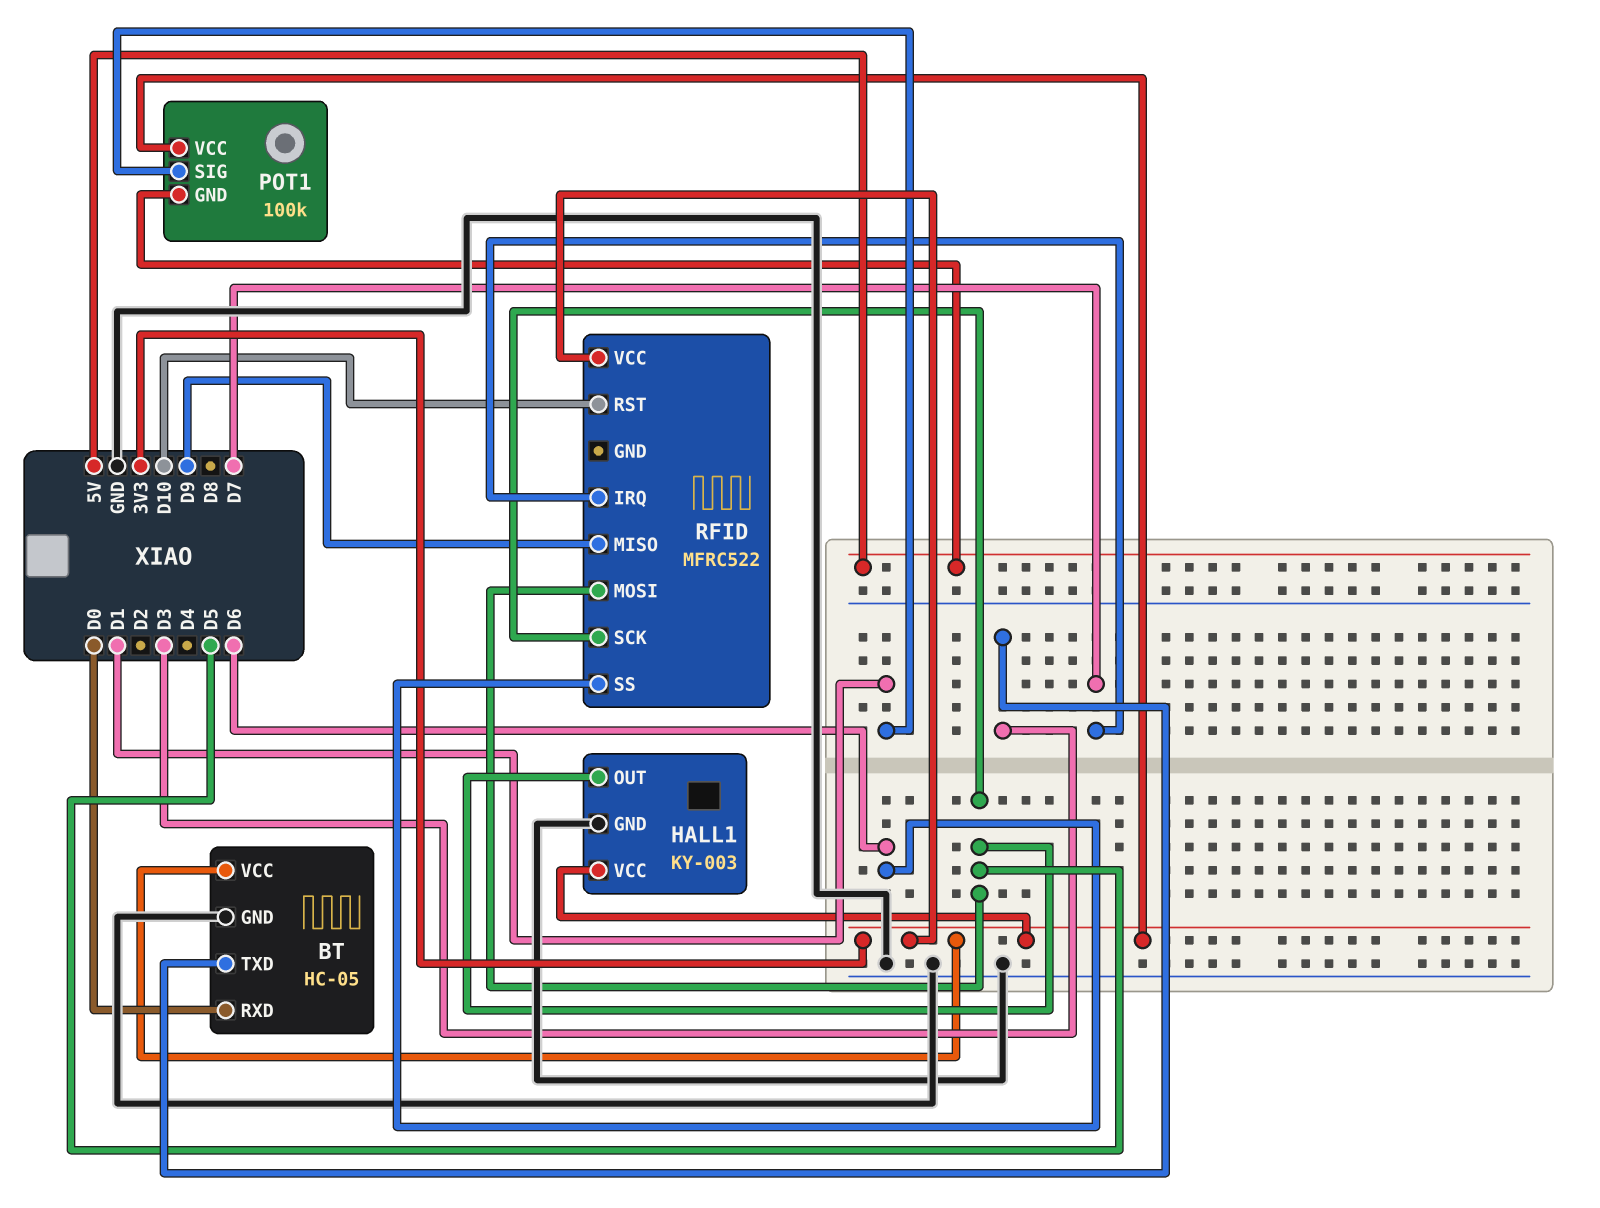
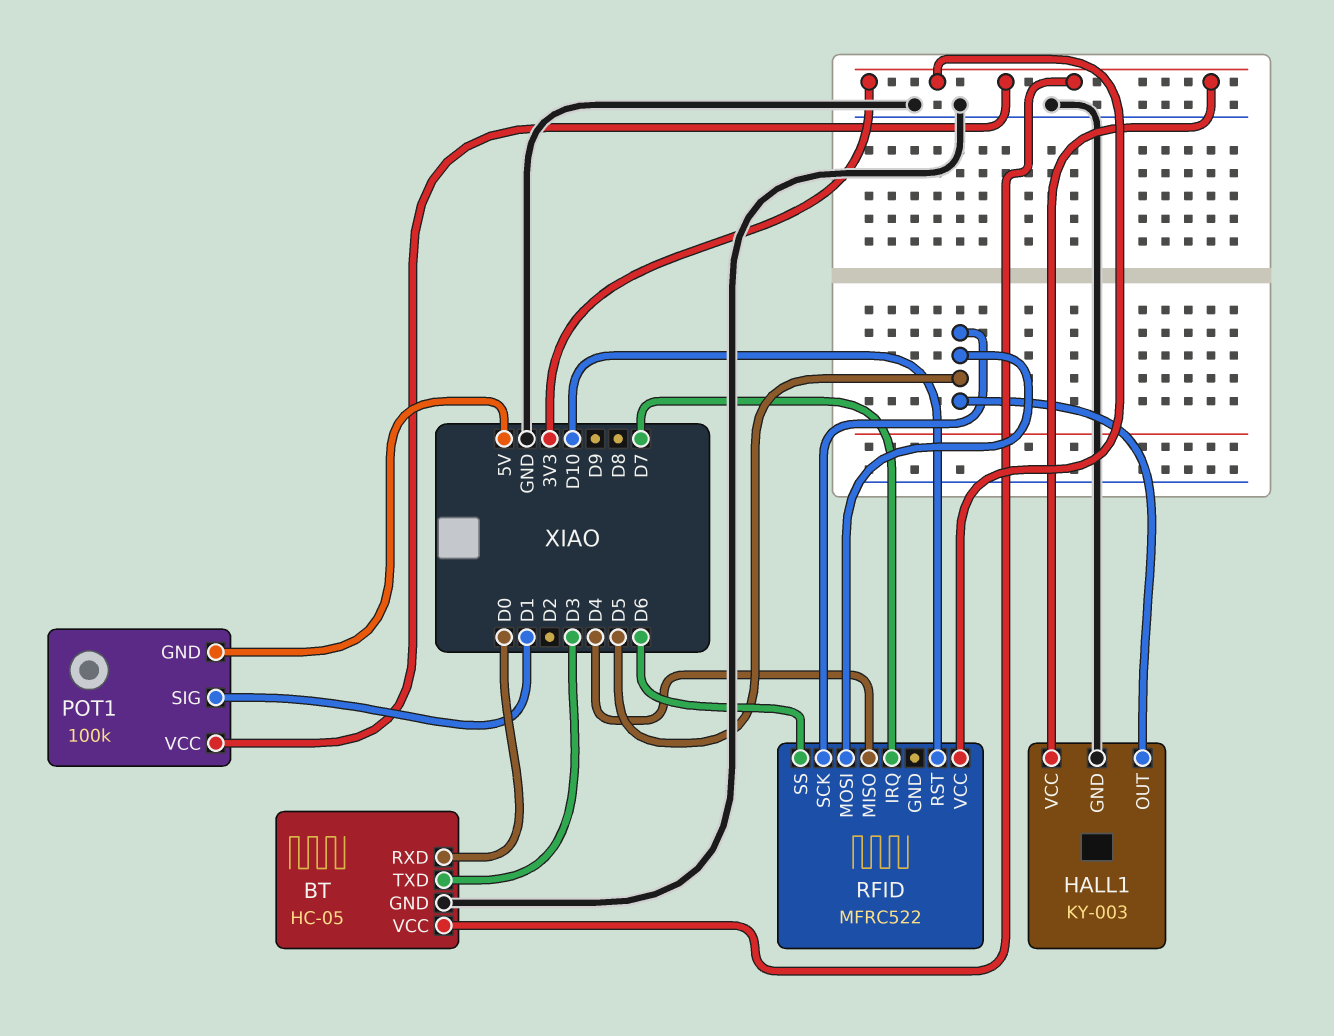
RFID pin MISO: D9 -> D4

